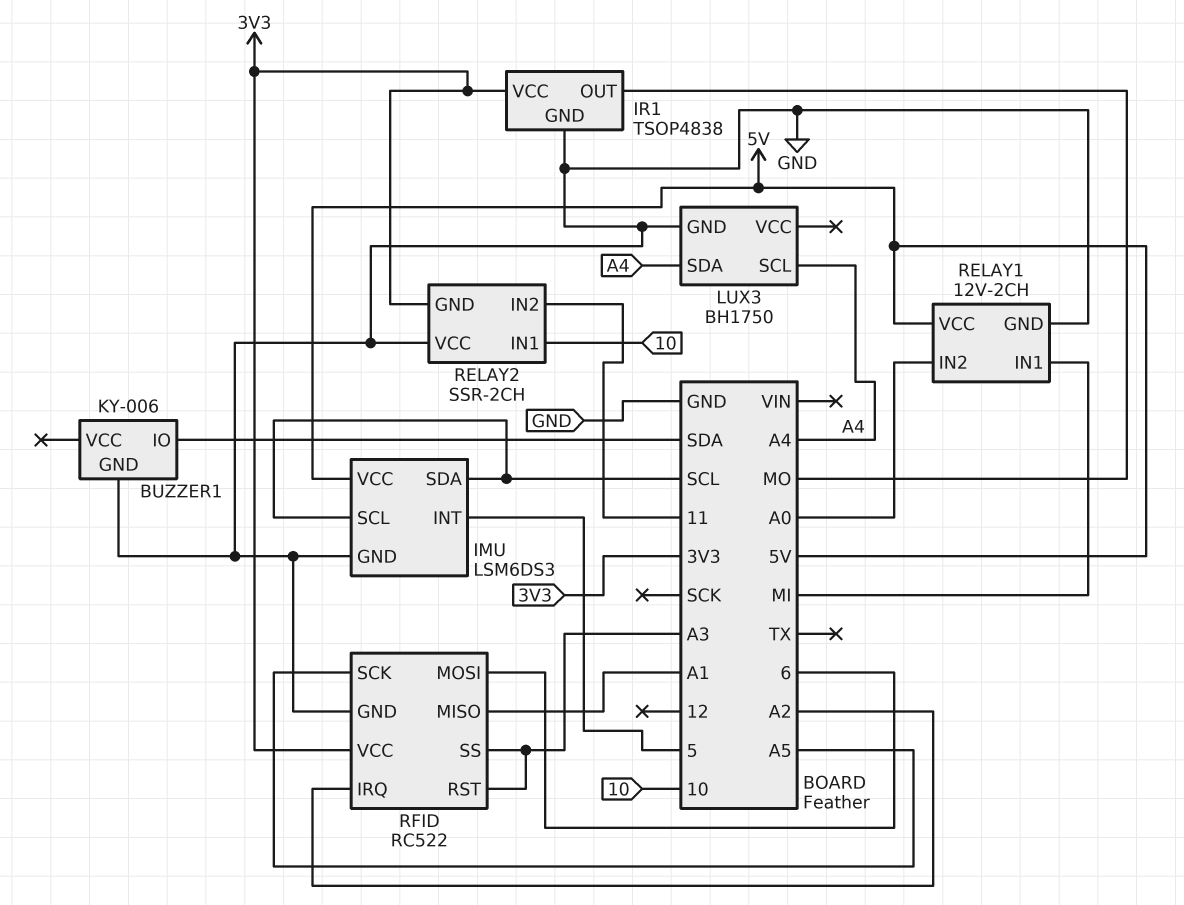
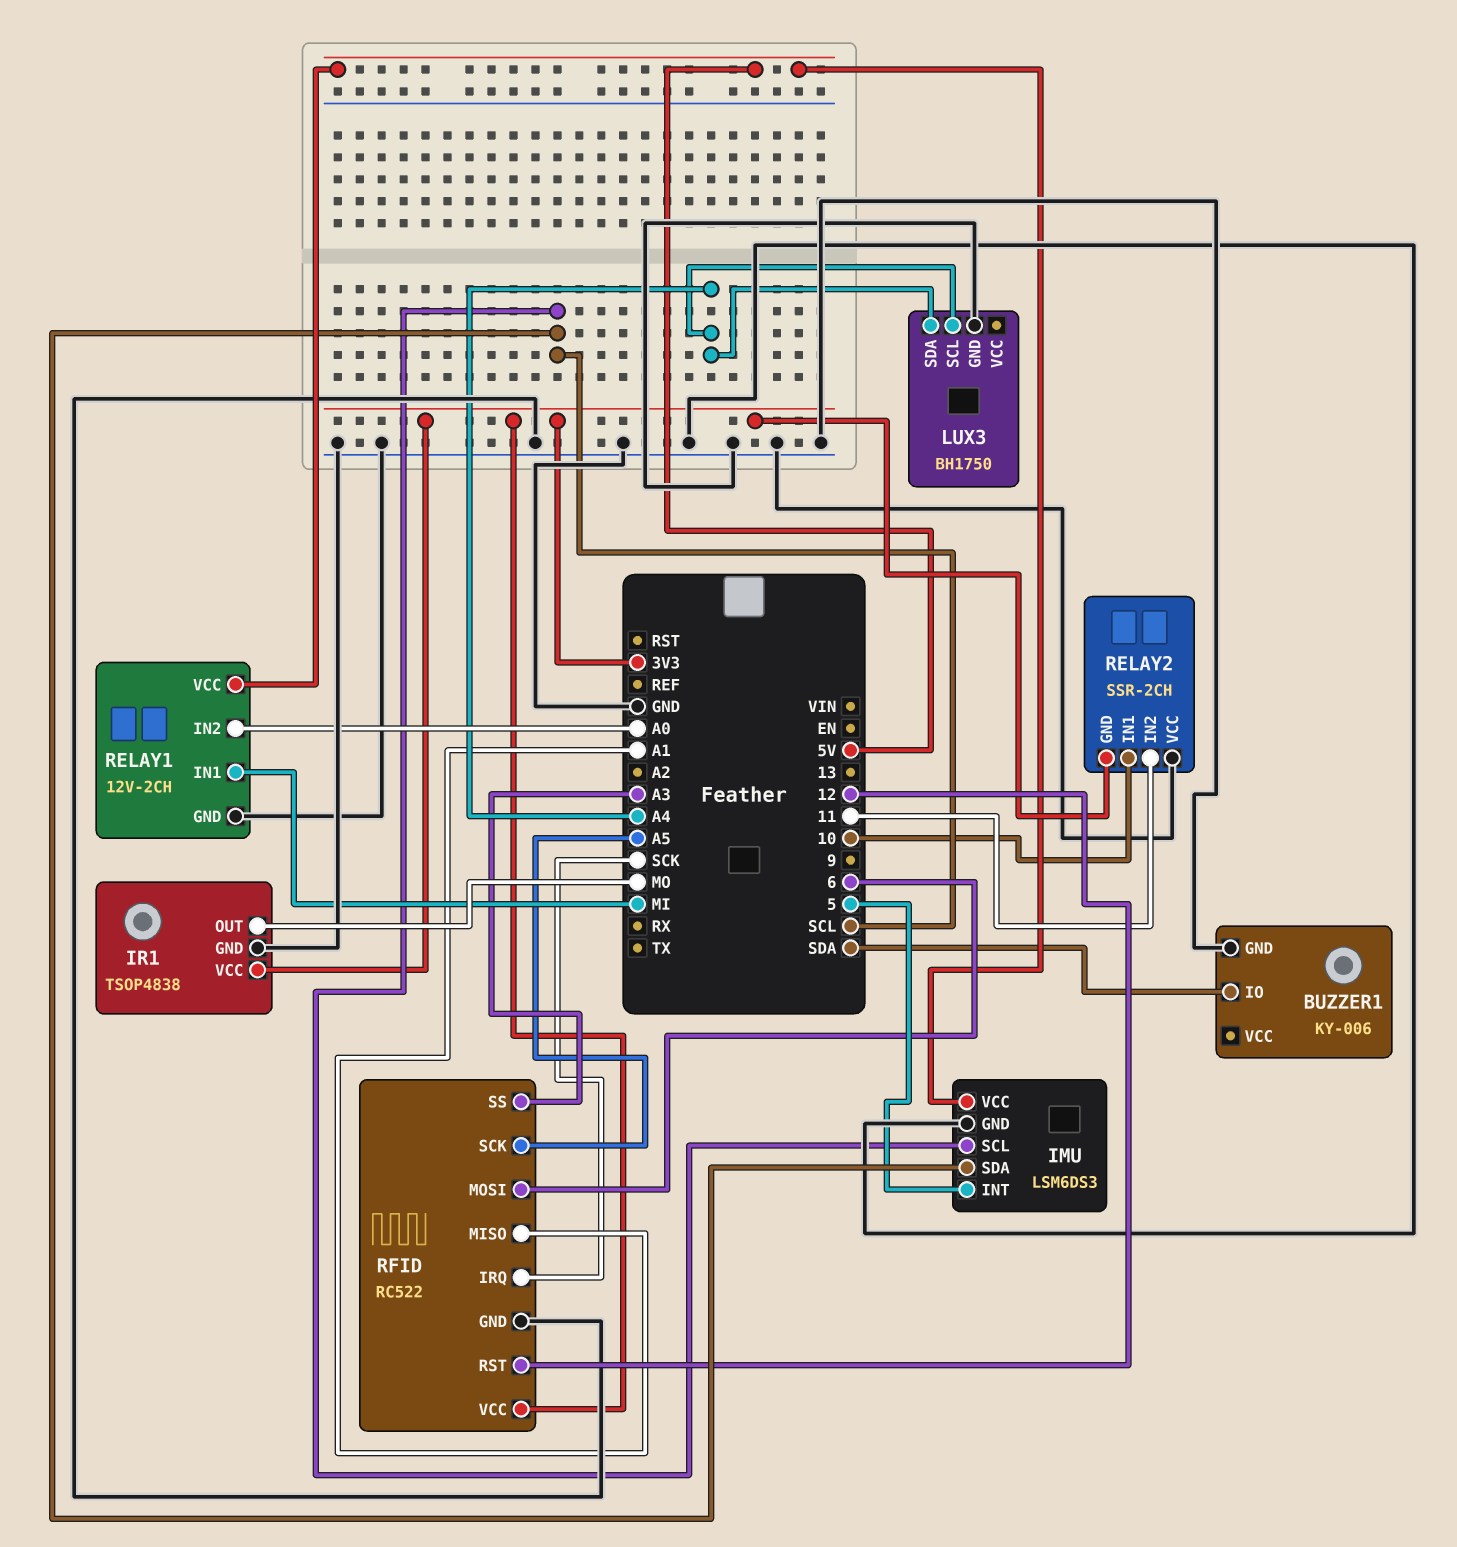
RFID pin IRQ: A2 -> SCK
RFID pin RST: A3 -> 12

